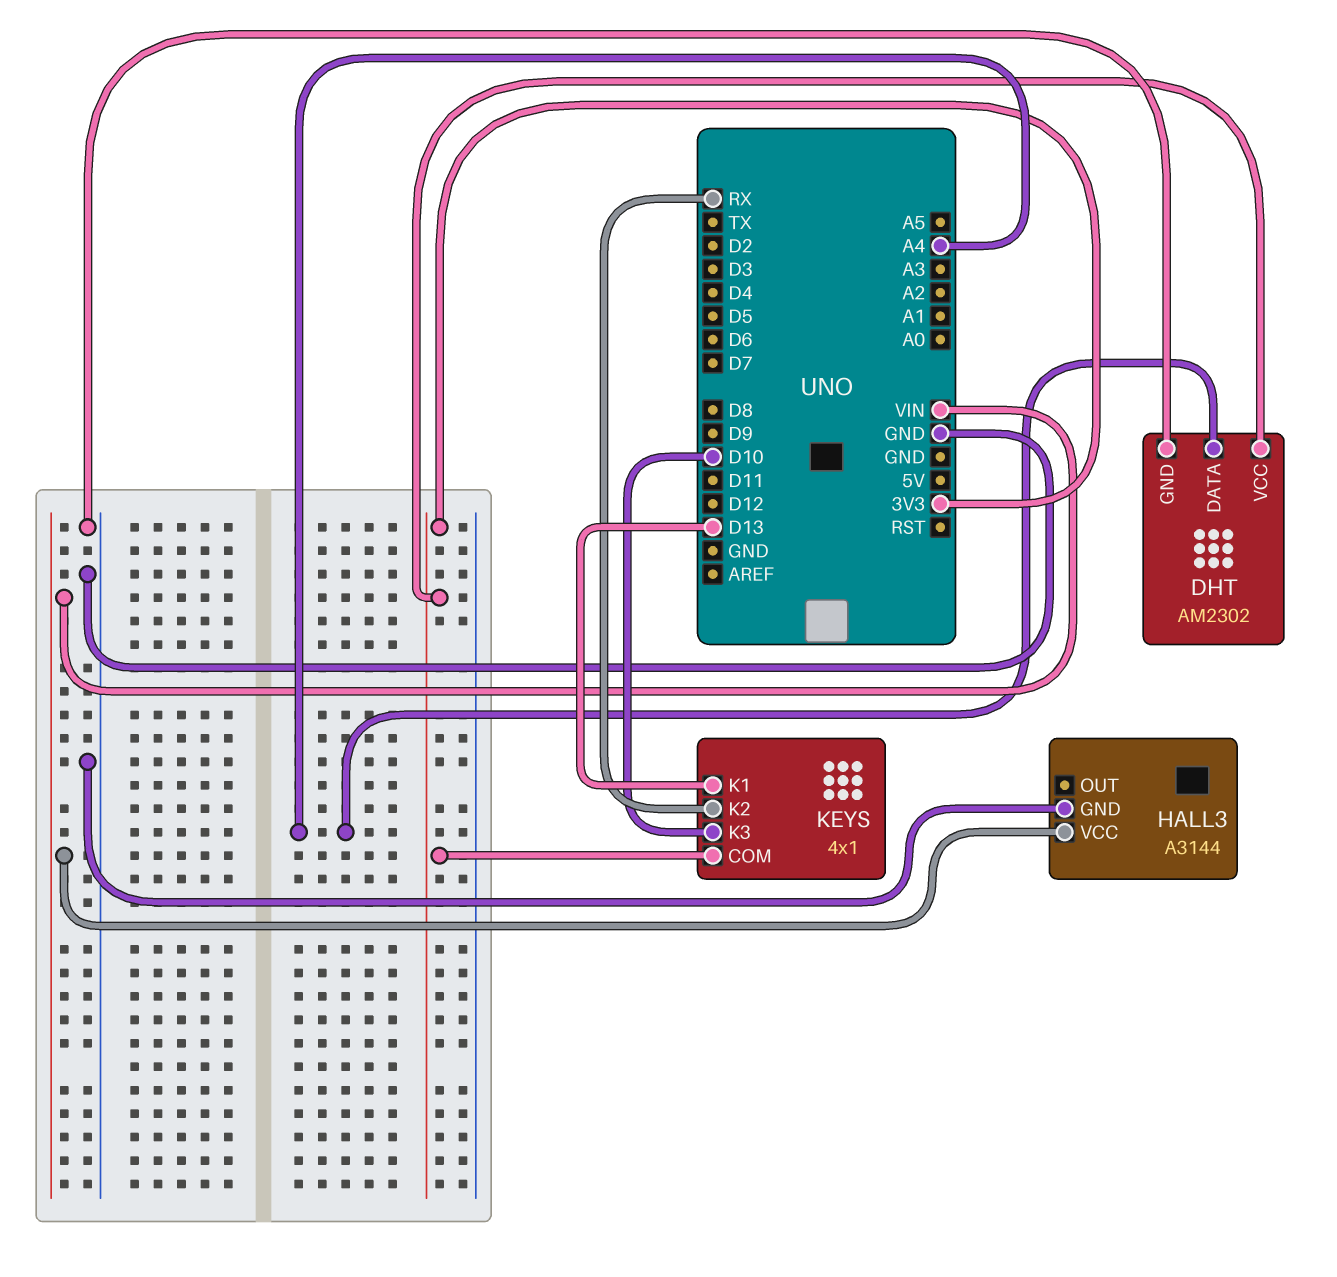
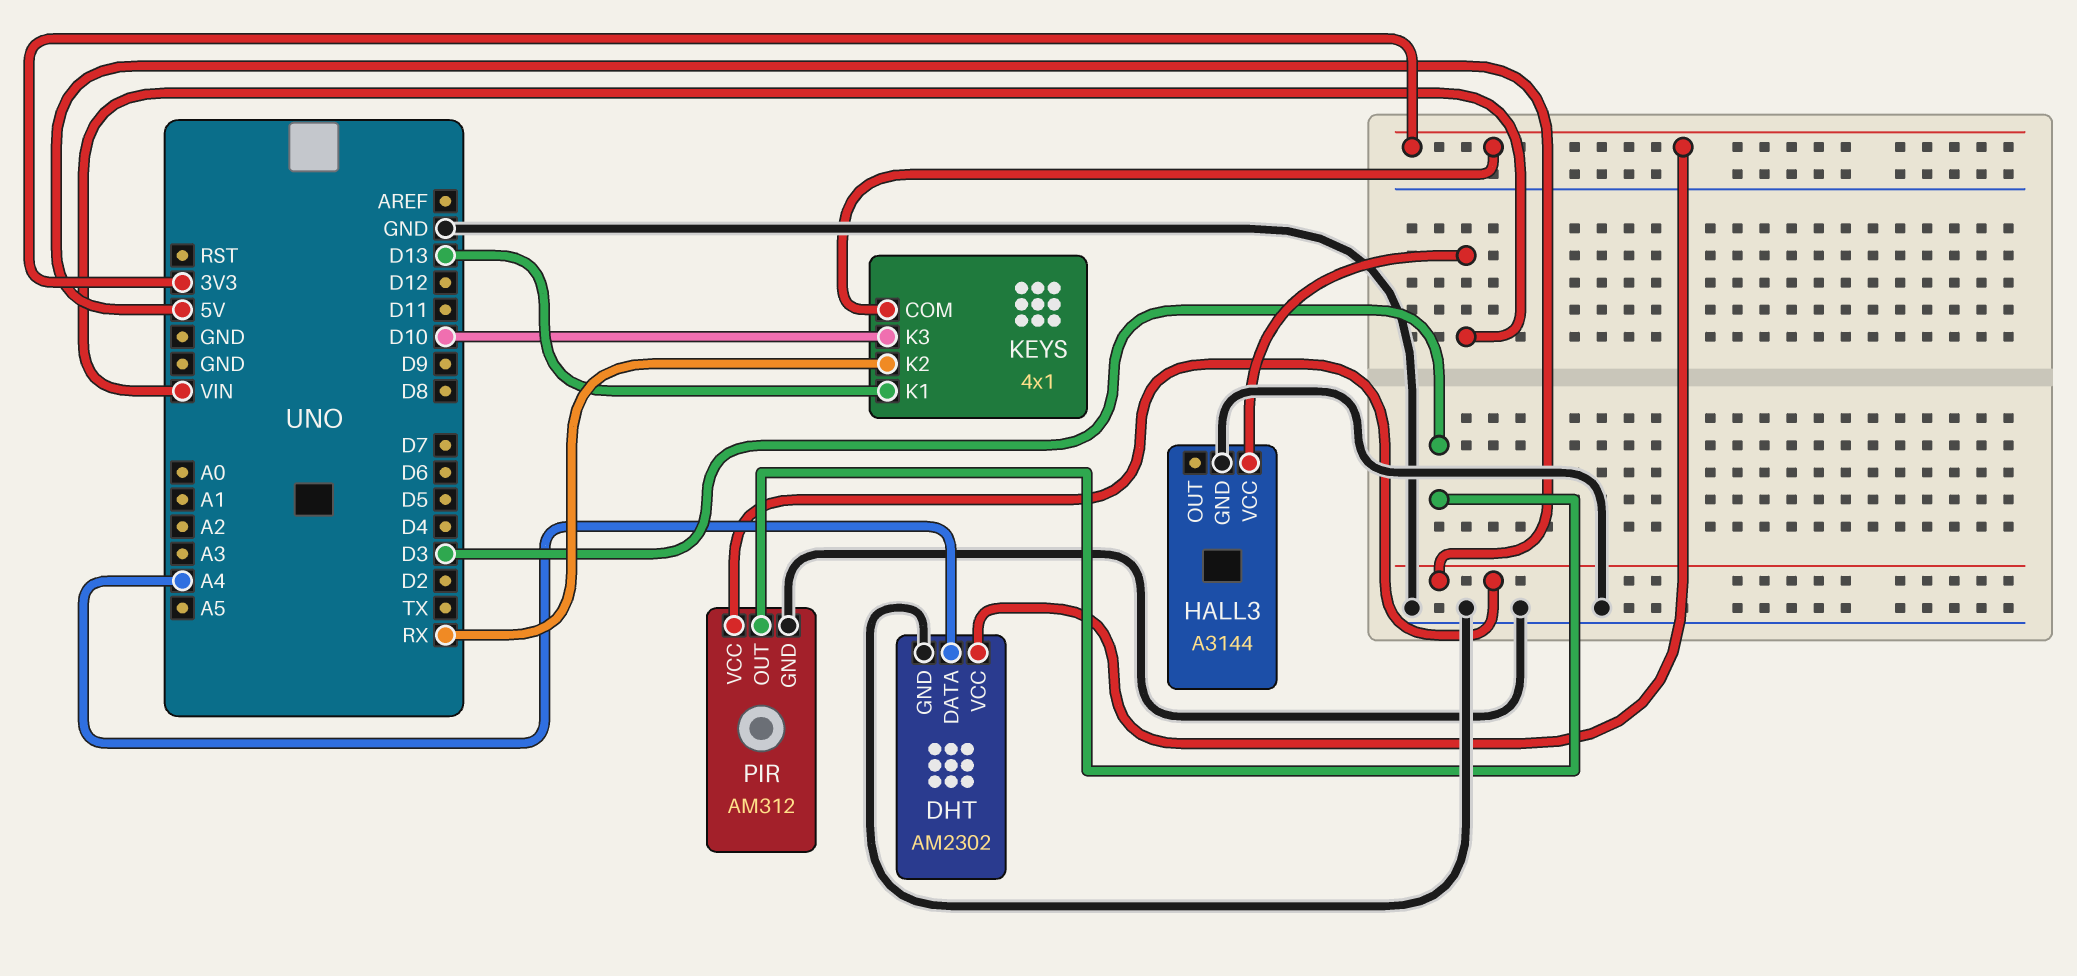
PIR: none -> AM312
PIR pin GND: none -> GND
PIR pin OUT: none -> D3
PIR pin VCC: none -> 5V

